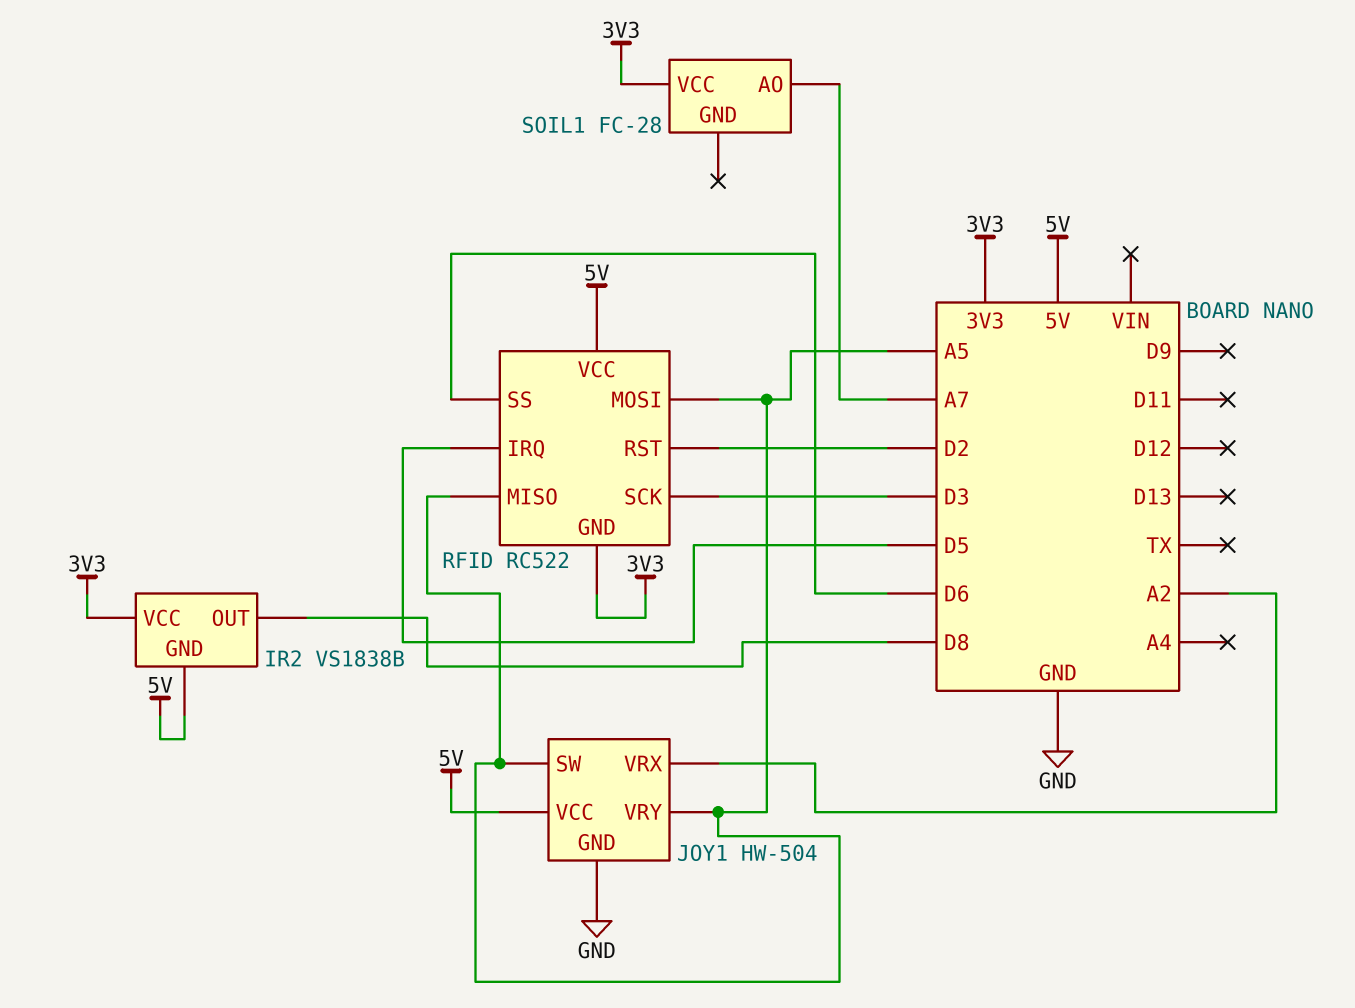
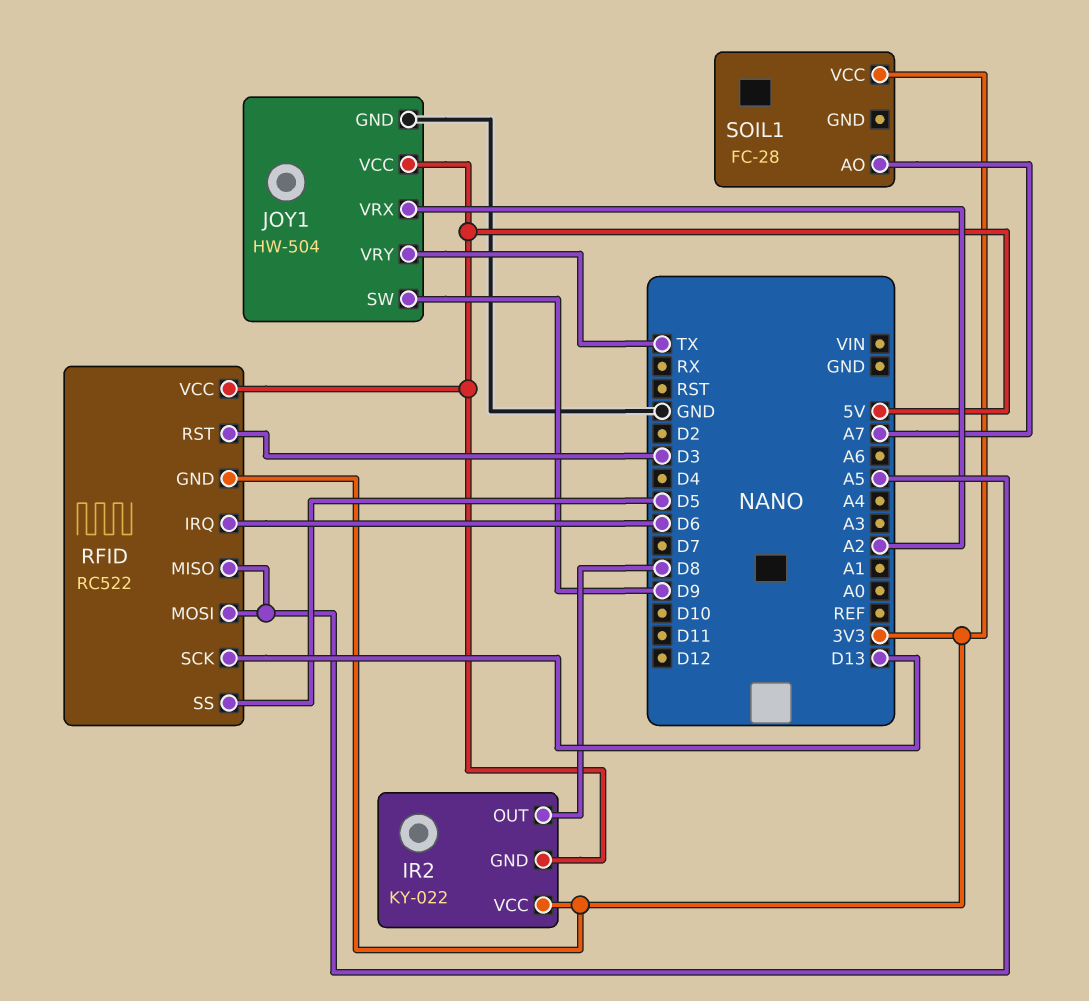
IR2: VS1838B -> KY-022
JOY1 pin SW: A5 -> D9
JOY1 pin VRY: A5 -> TX
RFID pin IRQ: D5 -> D6
RFID pin RST: D2 -> D3
RFID pin SCK: D3 -> D13
RFID pin SS: D6 -> D5

